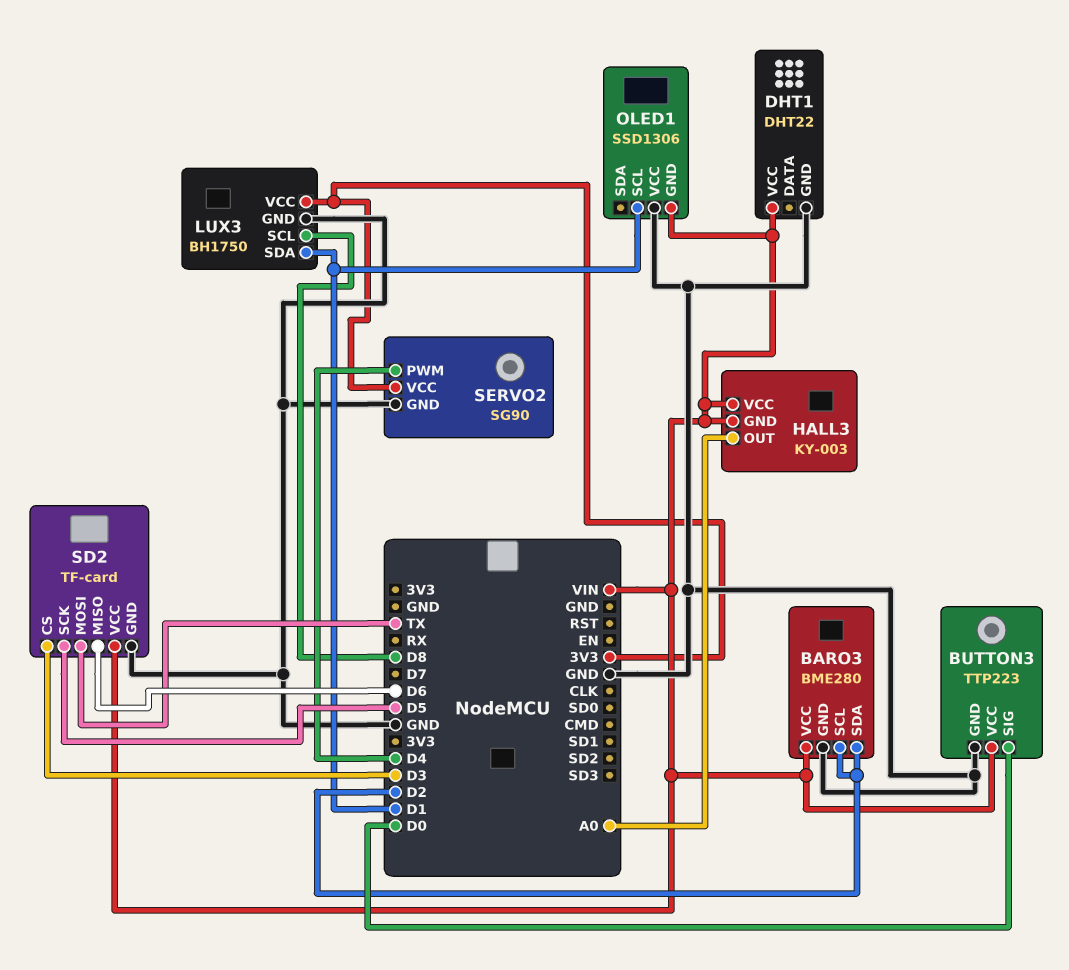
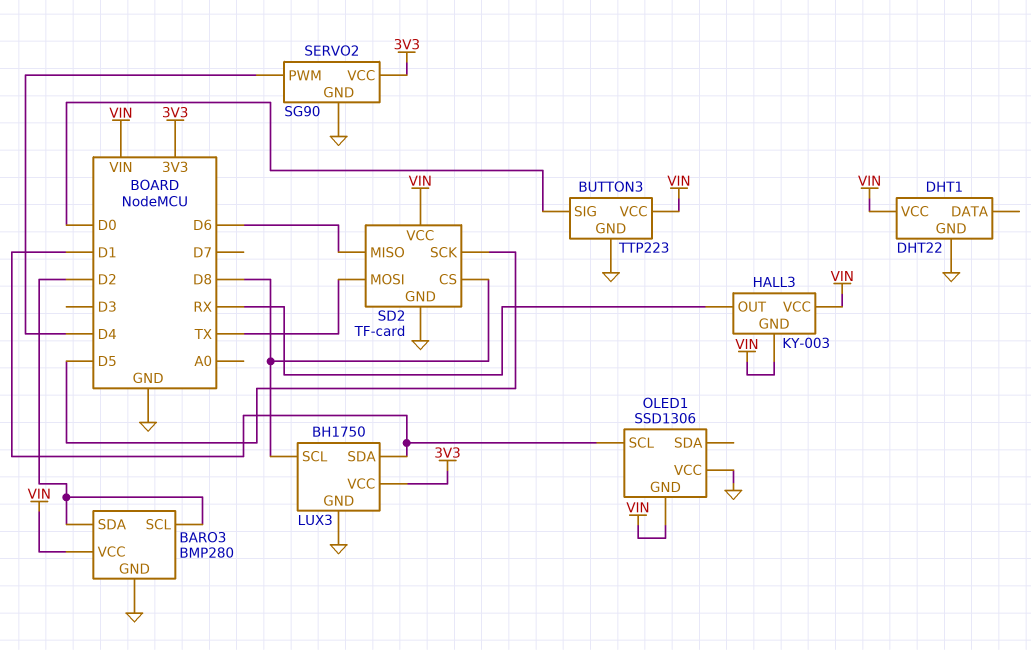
BARO3: BME280 -> BMP280
HALL3 pin OUT: A0 -> RX
SD2 pin CS: D3 -> D8

